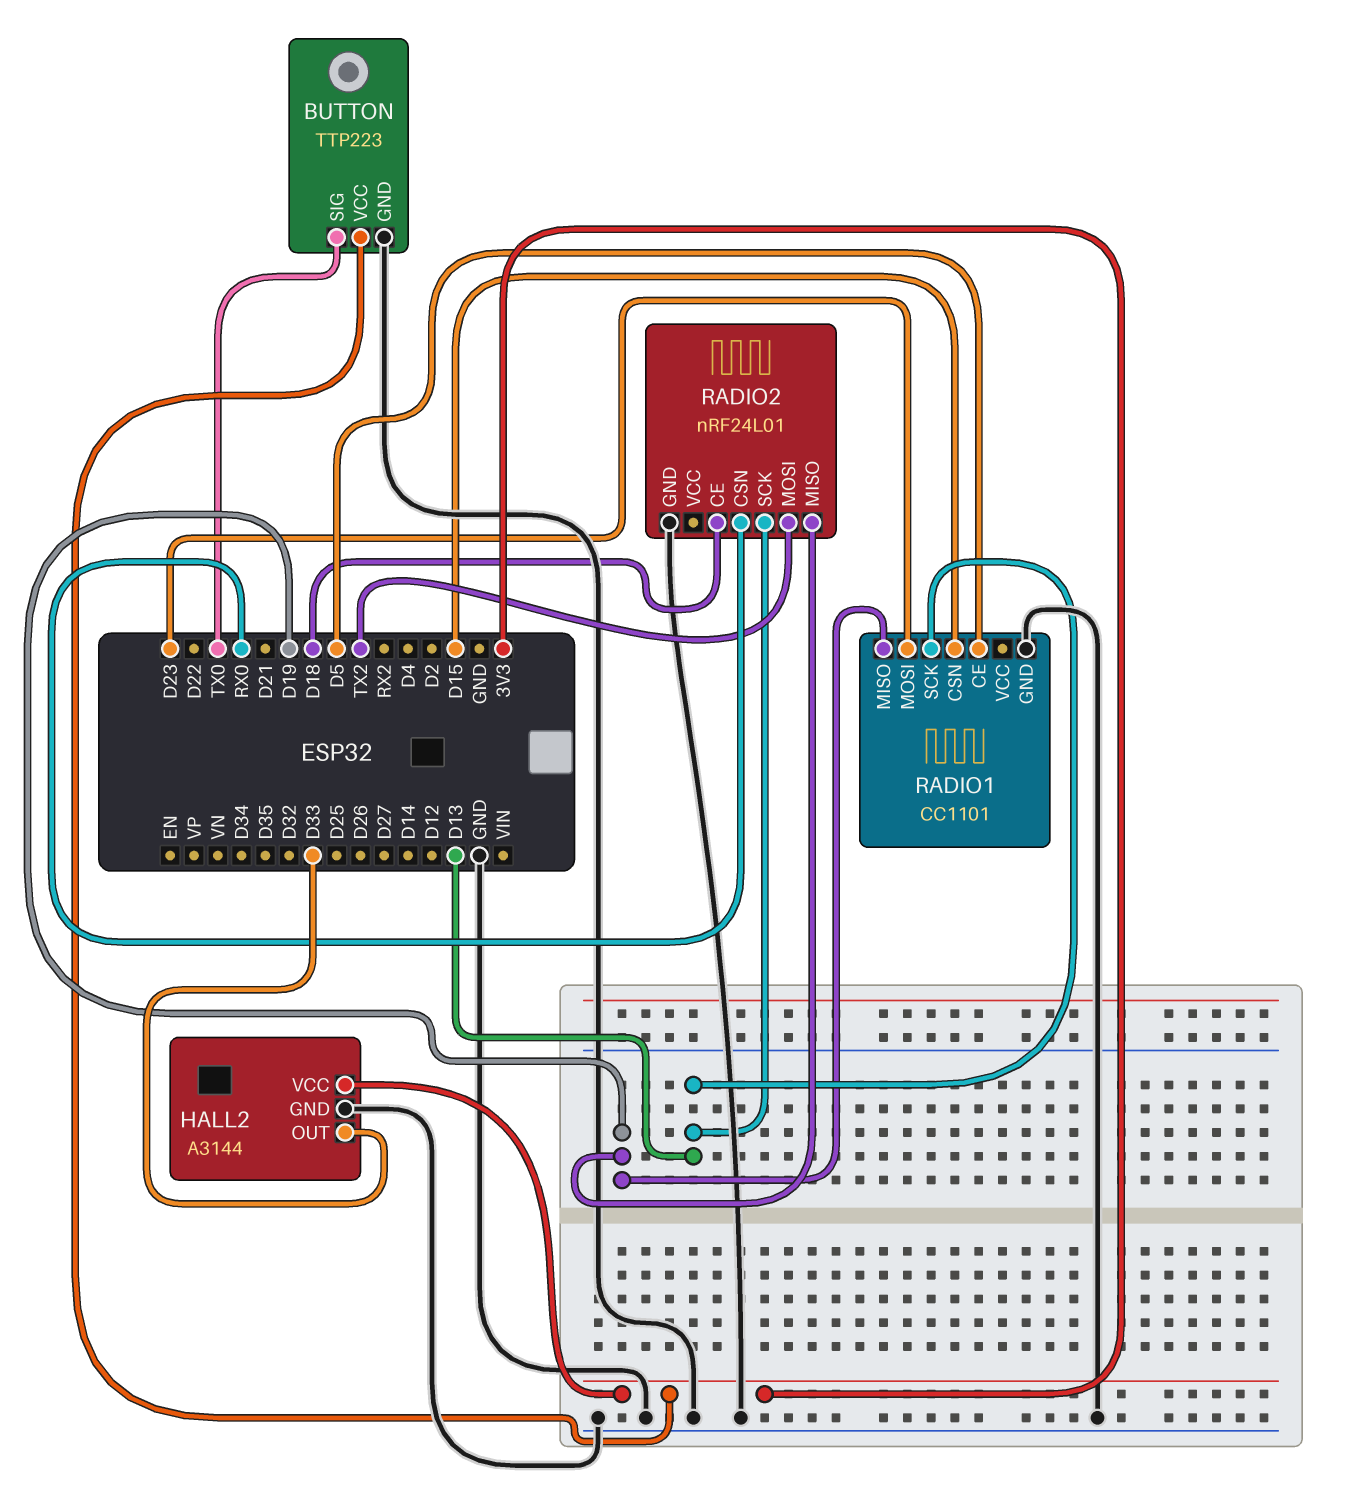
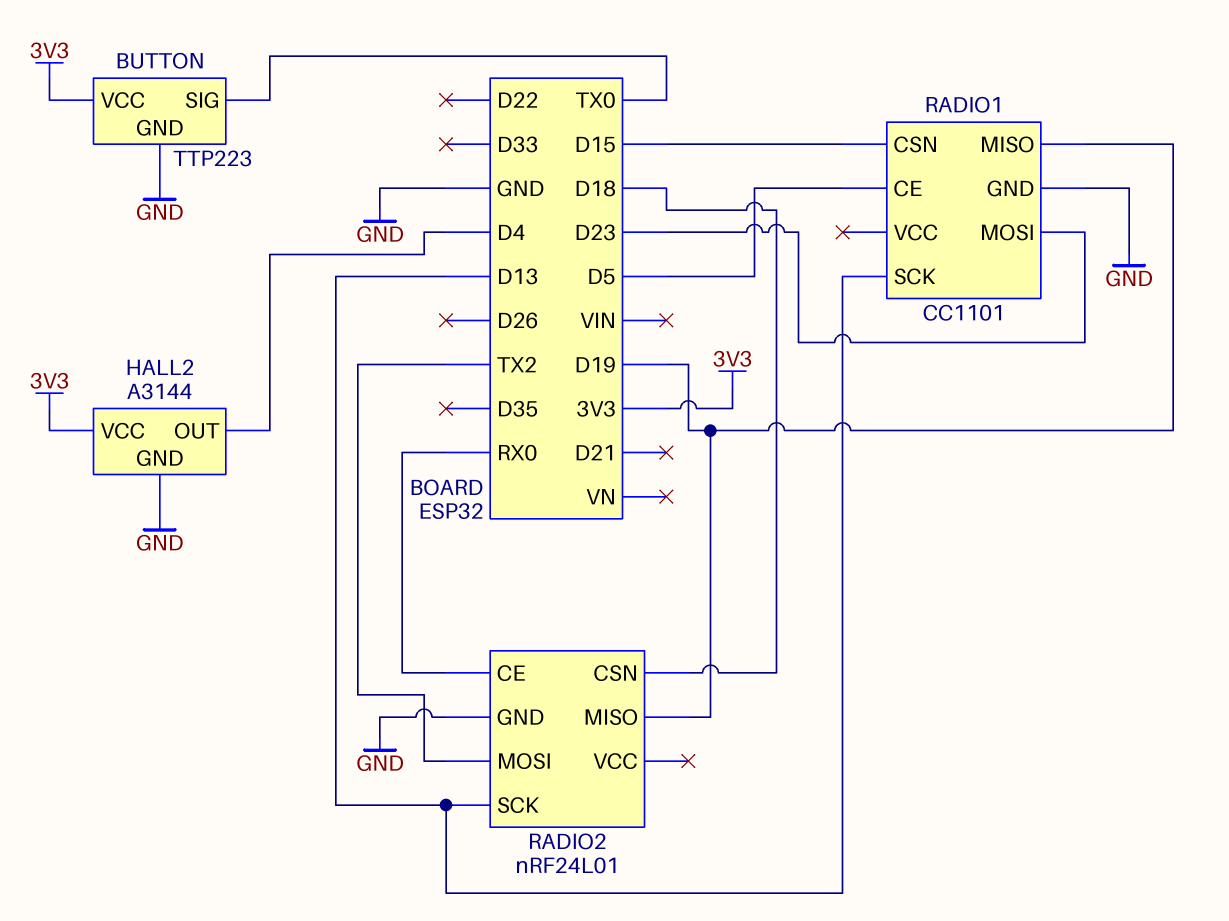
HALL2 pin OUT: D33 -> D4
RADIO2 pin CE: D18 -> RX0
RADIO2 pin CSN: RX0 -> D18

